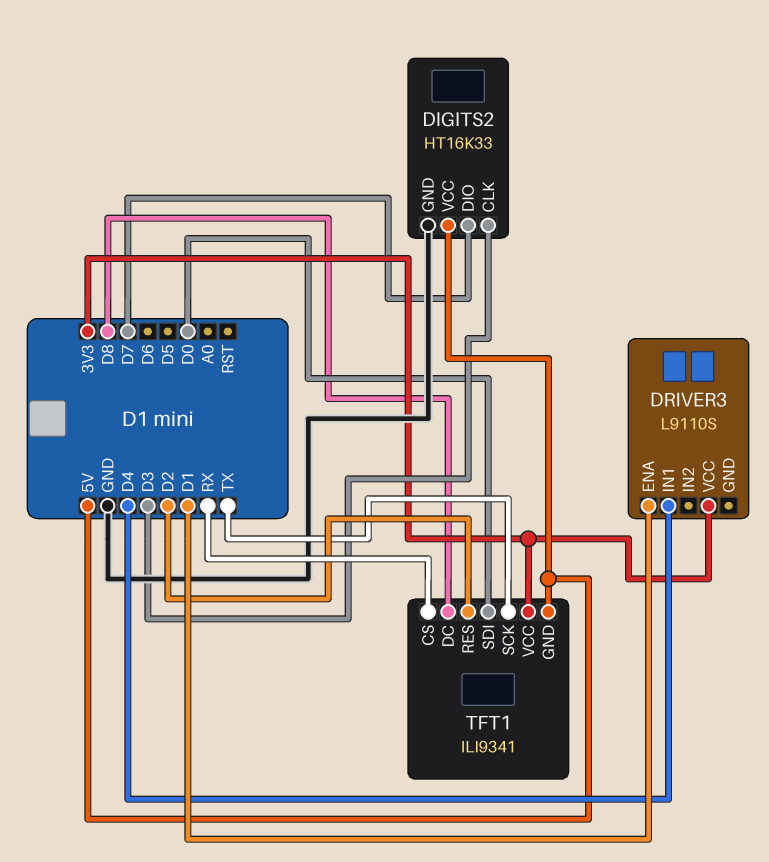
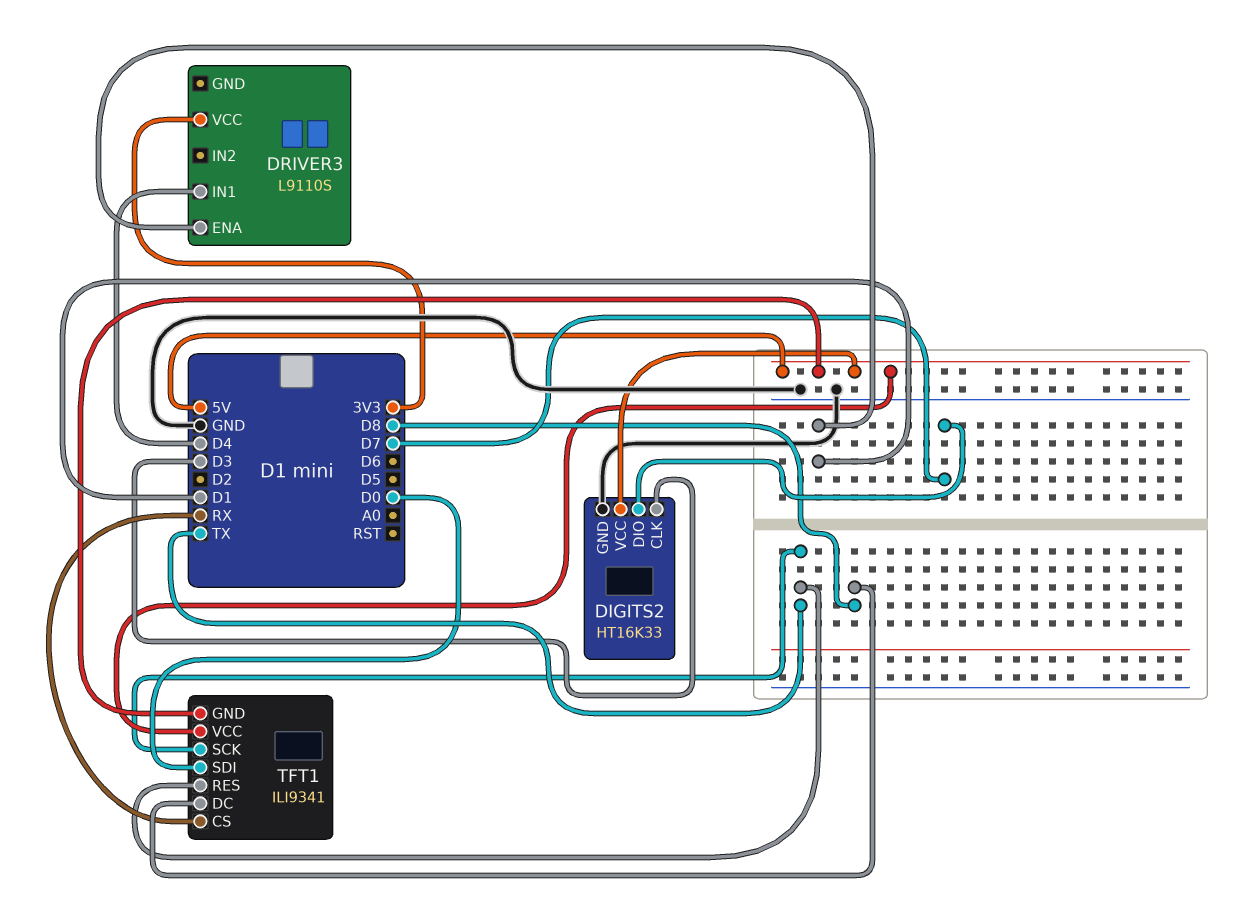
TFT1 pin RES: D2 -> TX
TFT1 pin VCC: 3V3 -> 5V

